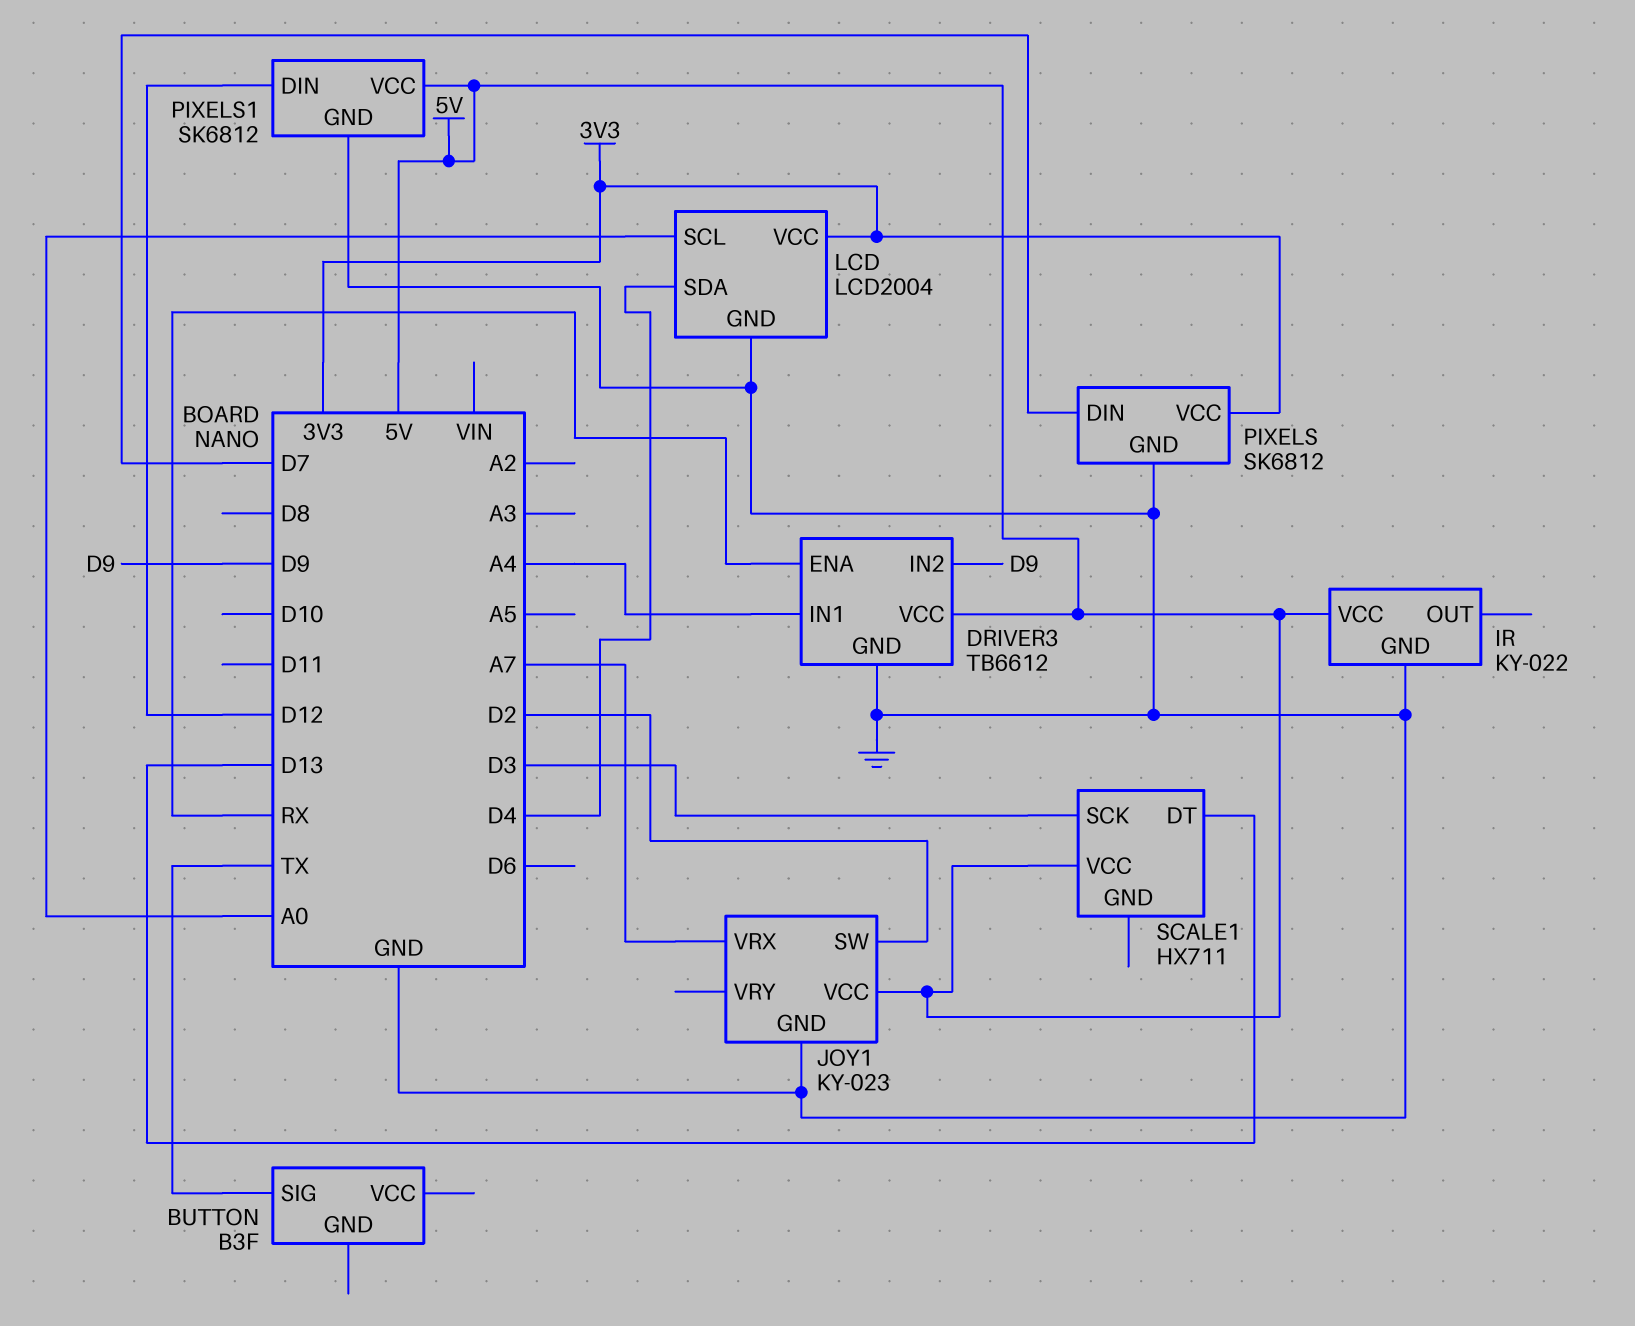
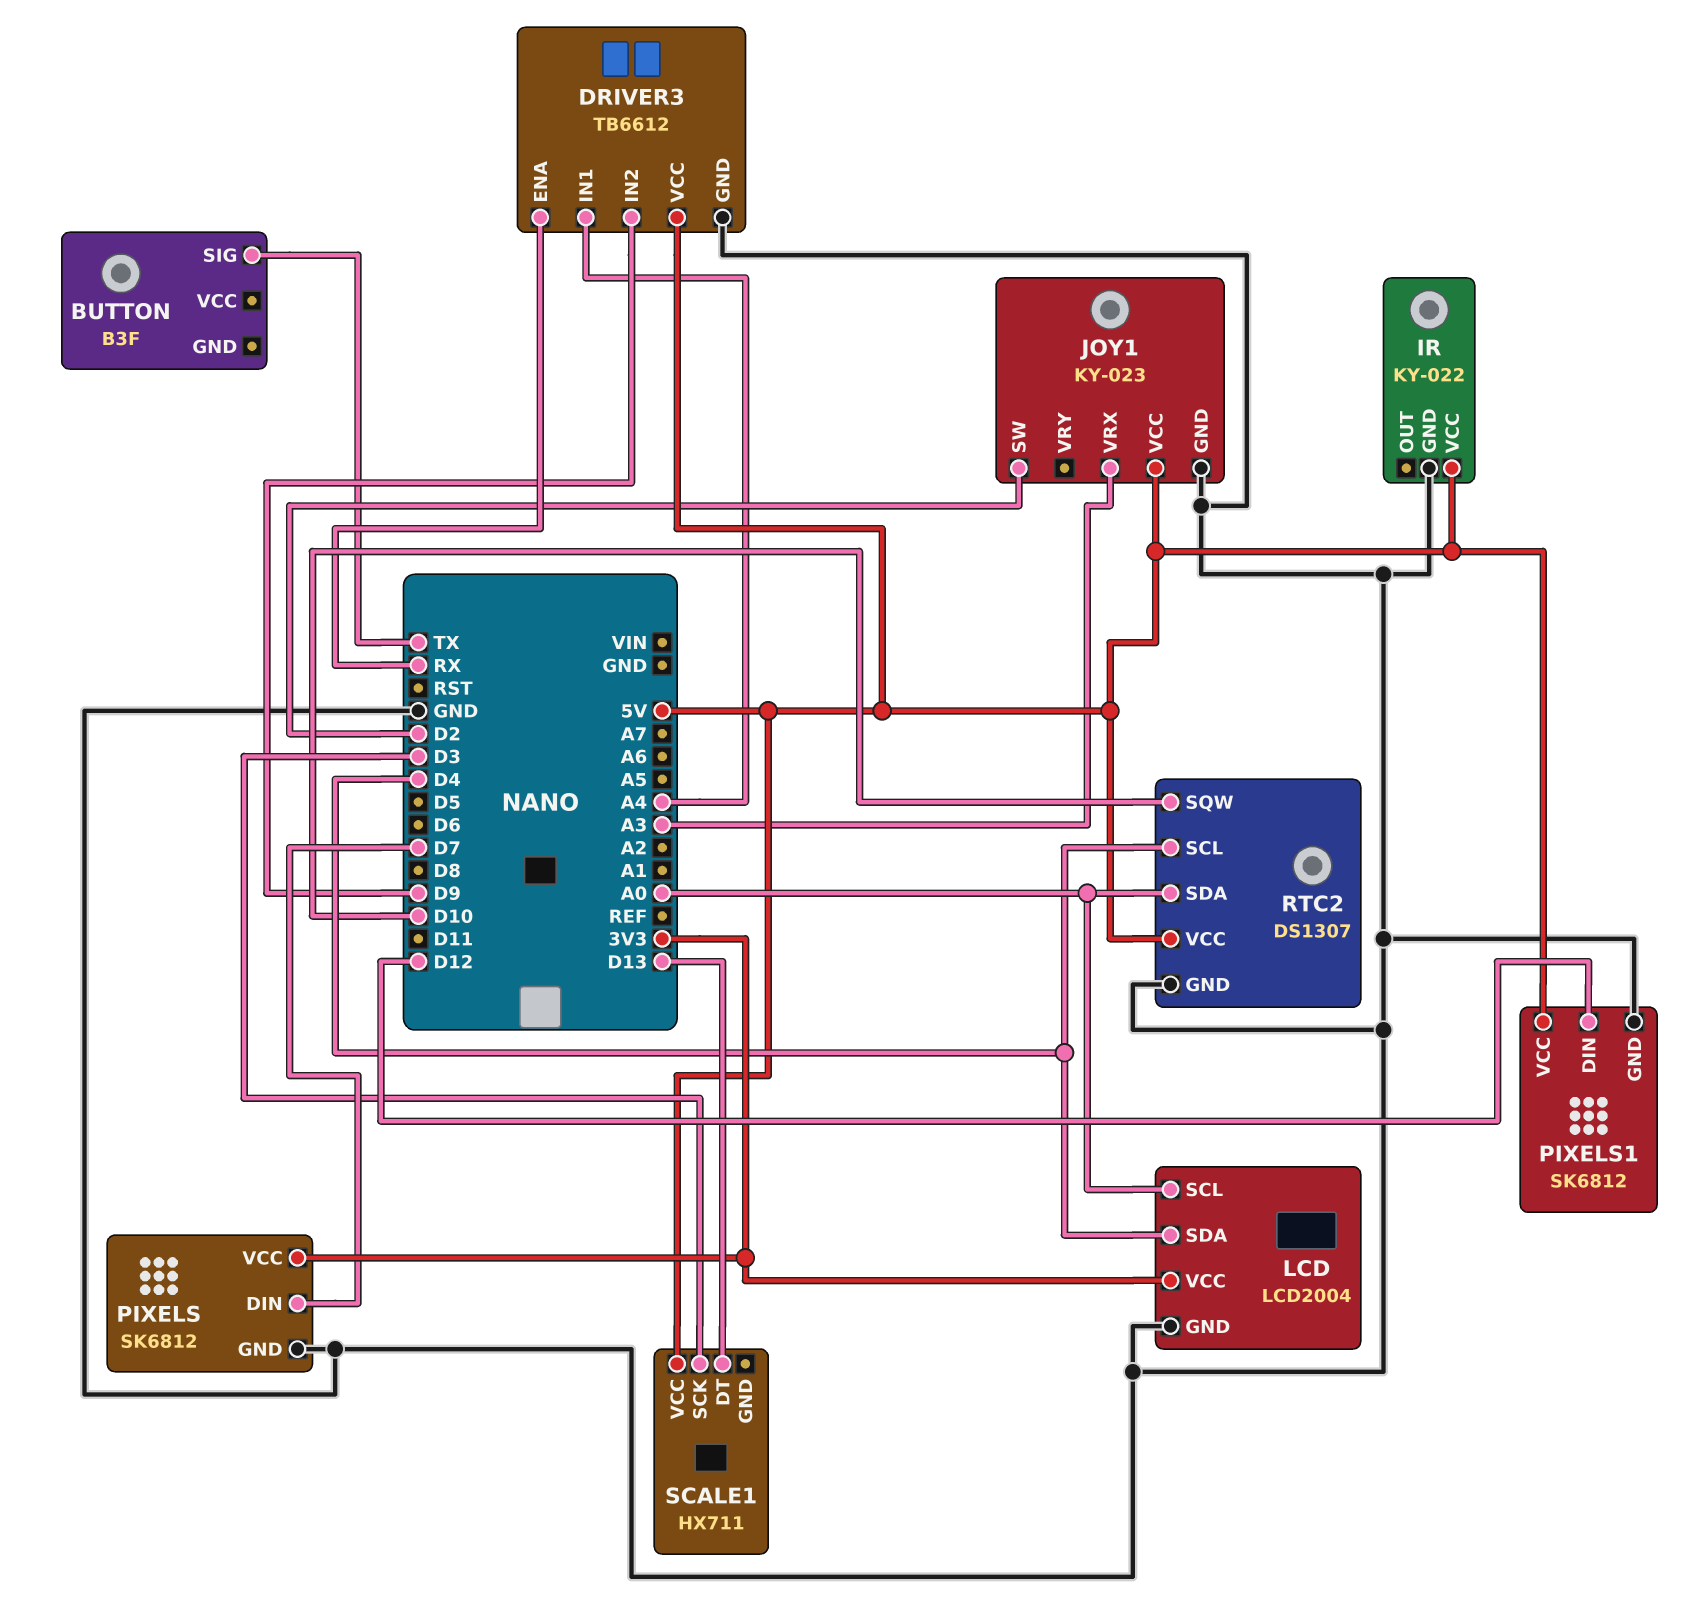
JOY1 pin VRX: A7 -> A3
RTC2: none -> DS1307
RTC2 pin GND: none -> GND
RTC2 pin SCL: none -> D4
RTC2 pin SDA: none -> A0
RTC2 pin SQW: none -> D10
RTC2 pin VCC: none -> 5V

